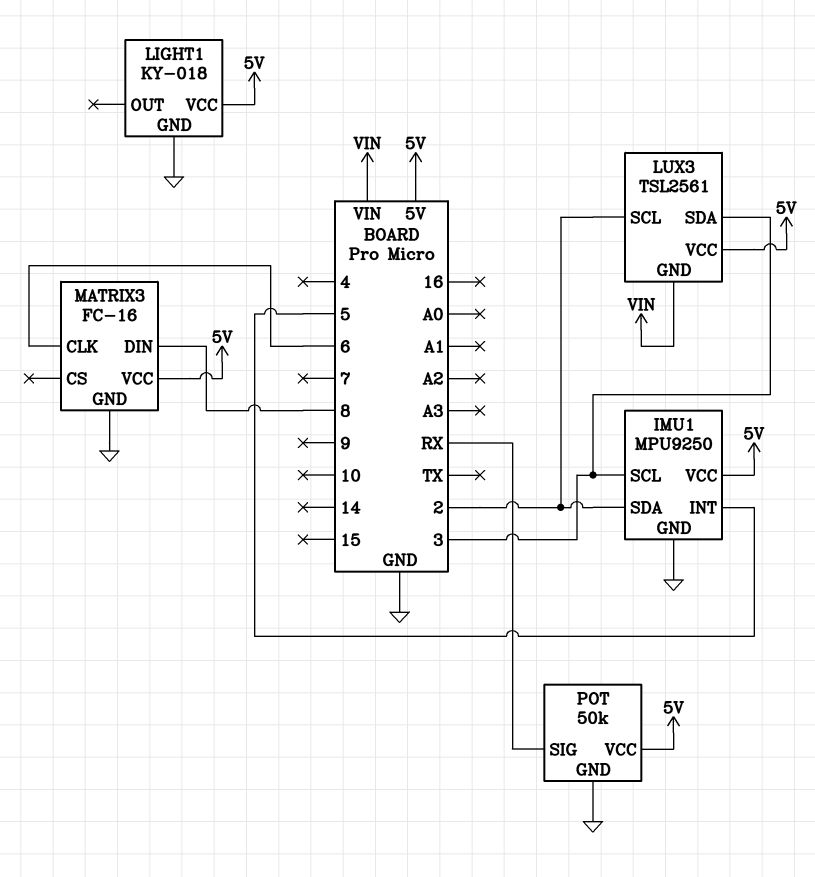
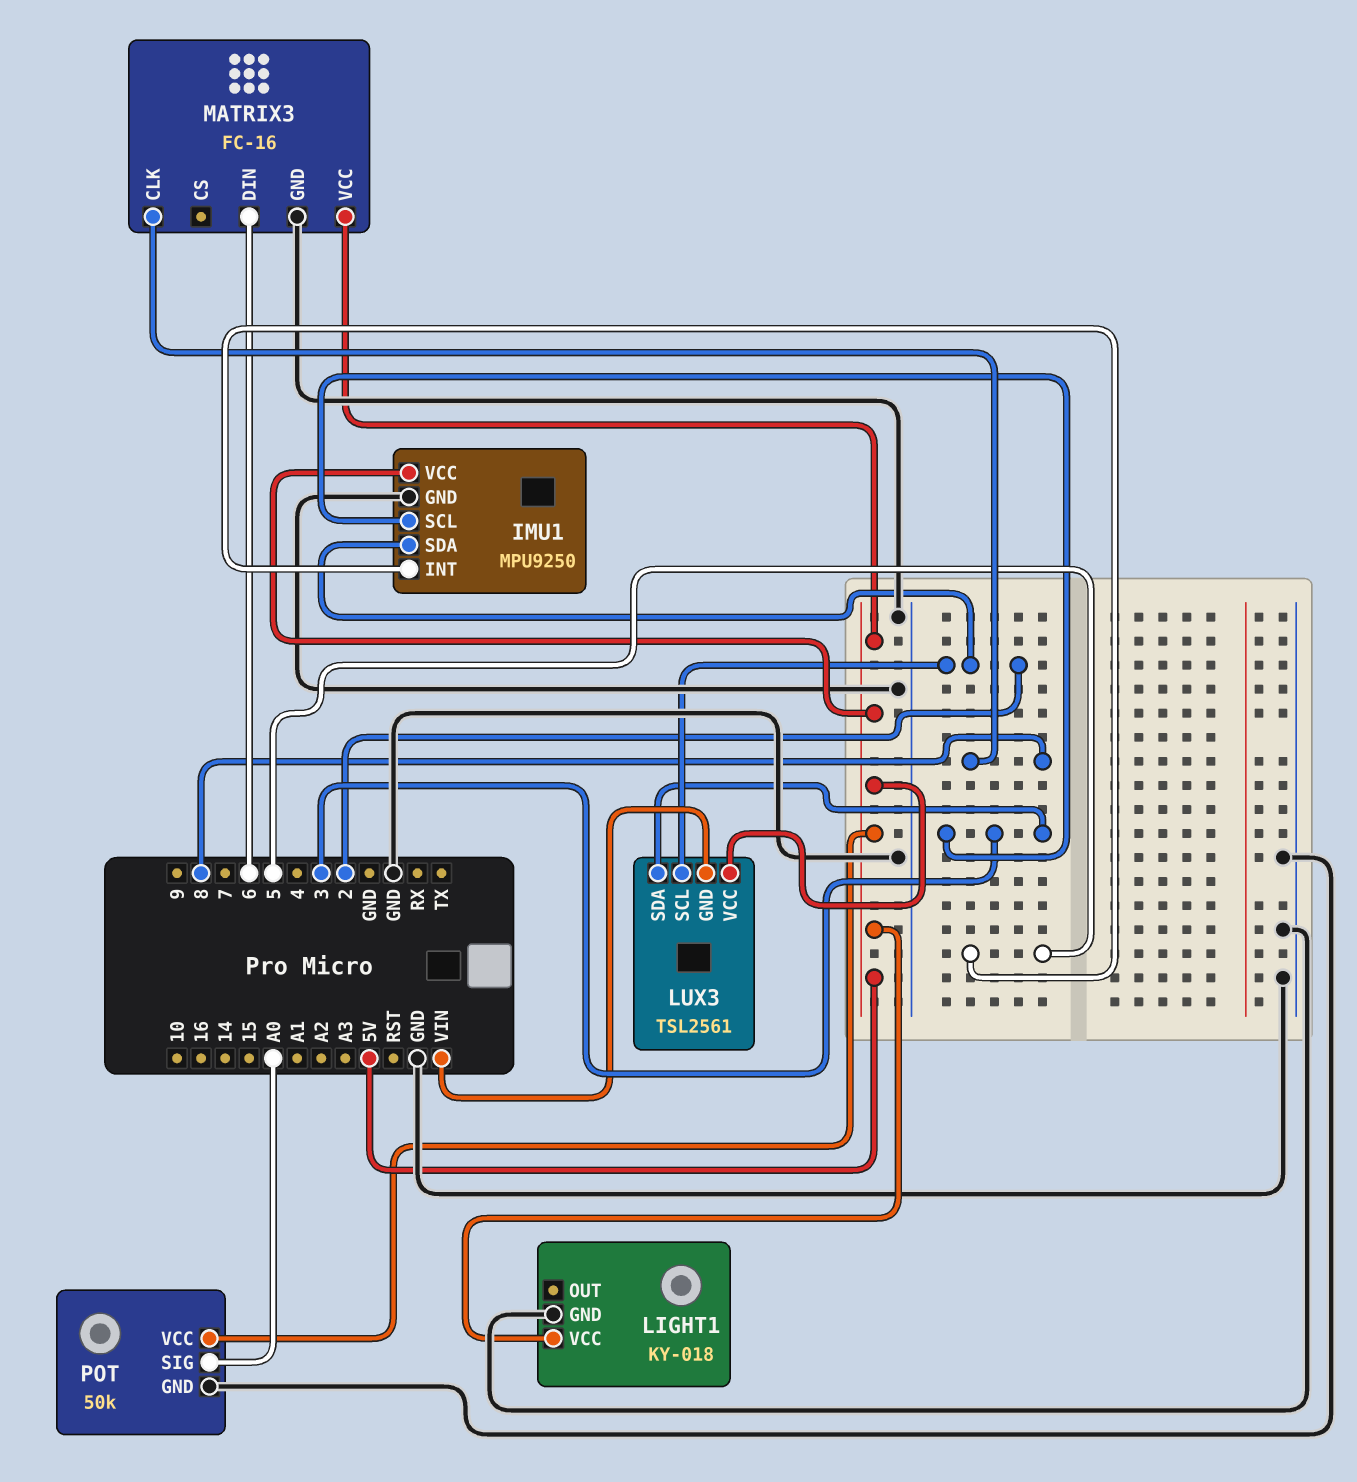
MATRIX3 pin CLK: 6 -> 8
MATRIX3 pin DIN: 8 -> 6
POT pin SIG: RX -> A0

